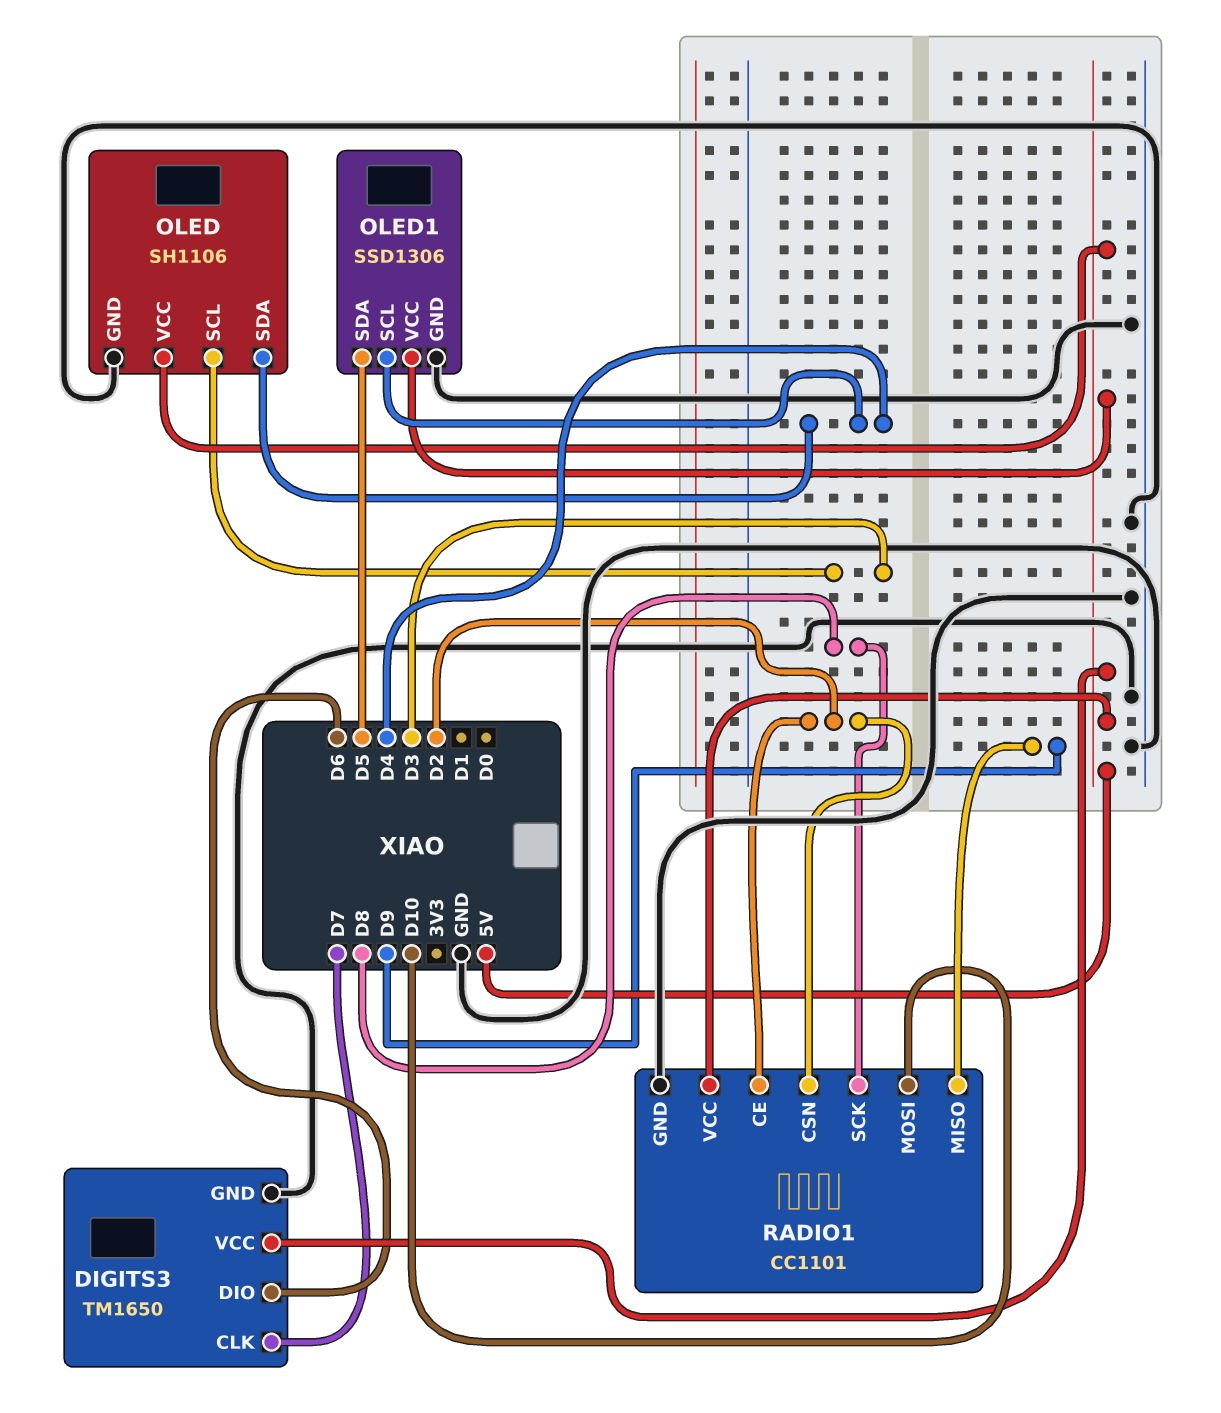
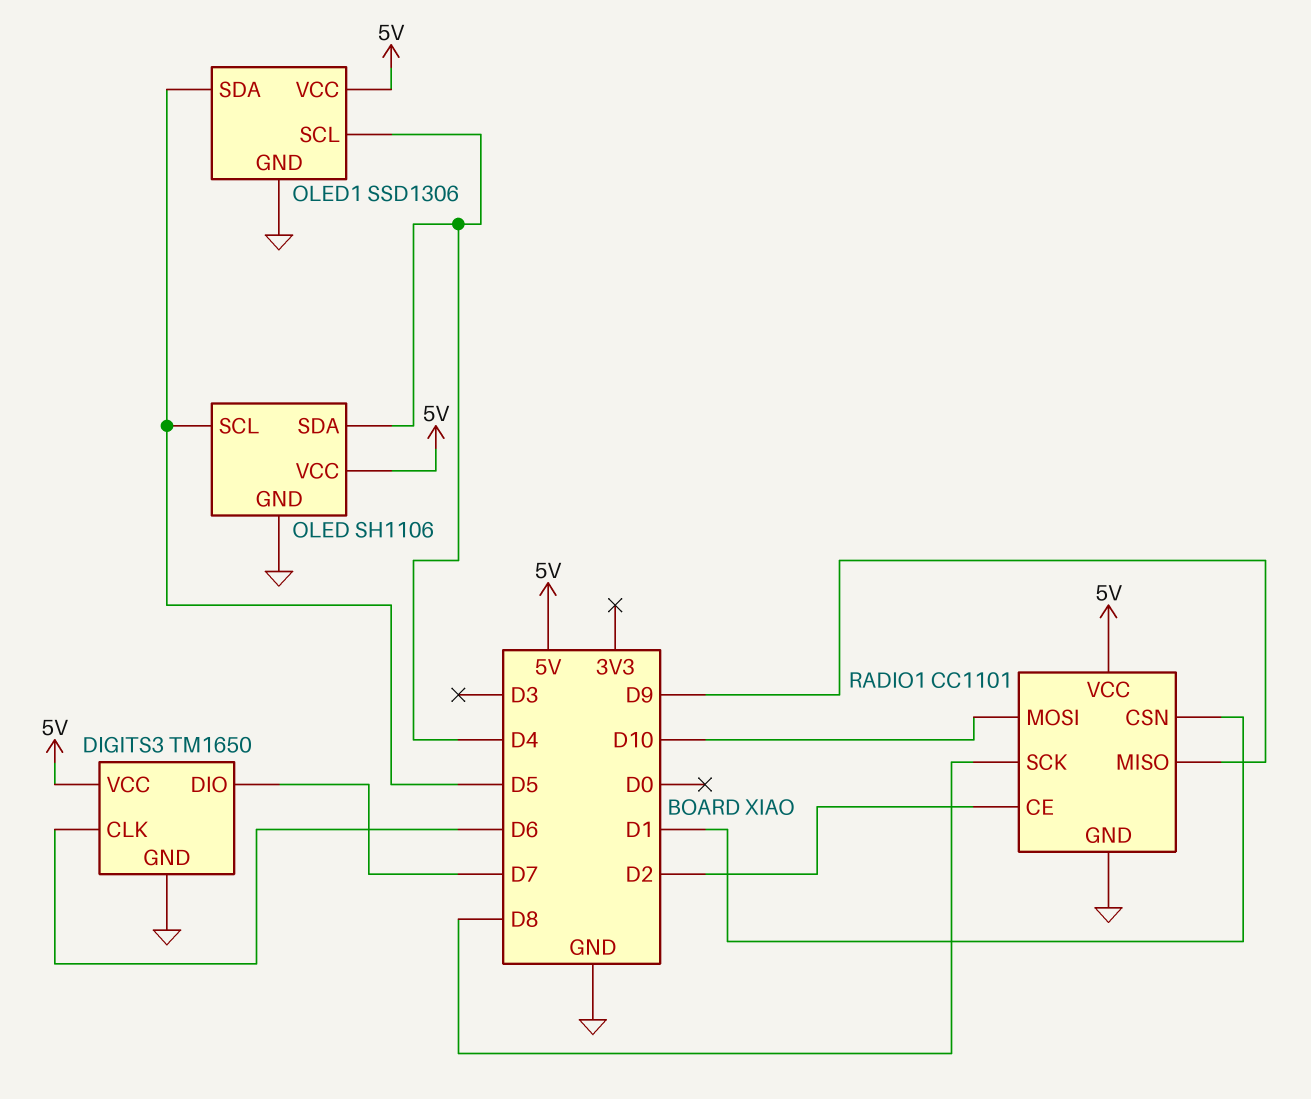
DIGITS3 pin CLK: D7 -> D6
DIGITS3 pin DIO: D6 -> D7
OLED pin SCL: D3 -> D5
RADIO1 pin CSN: D2 -> D1

